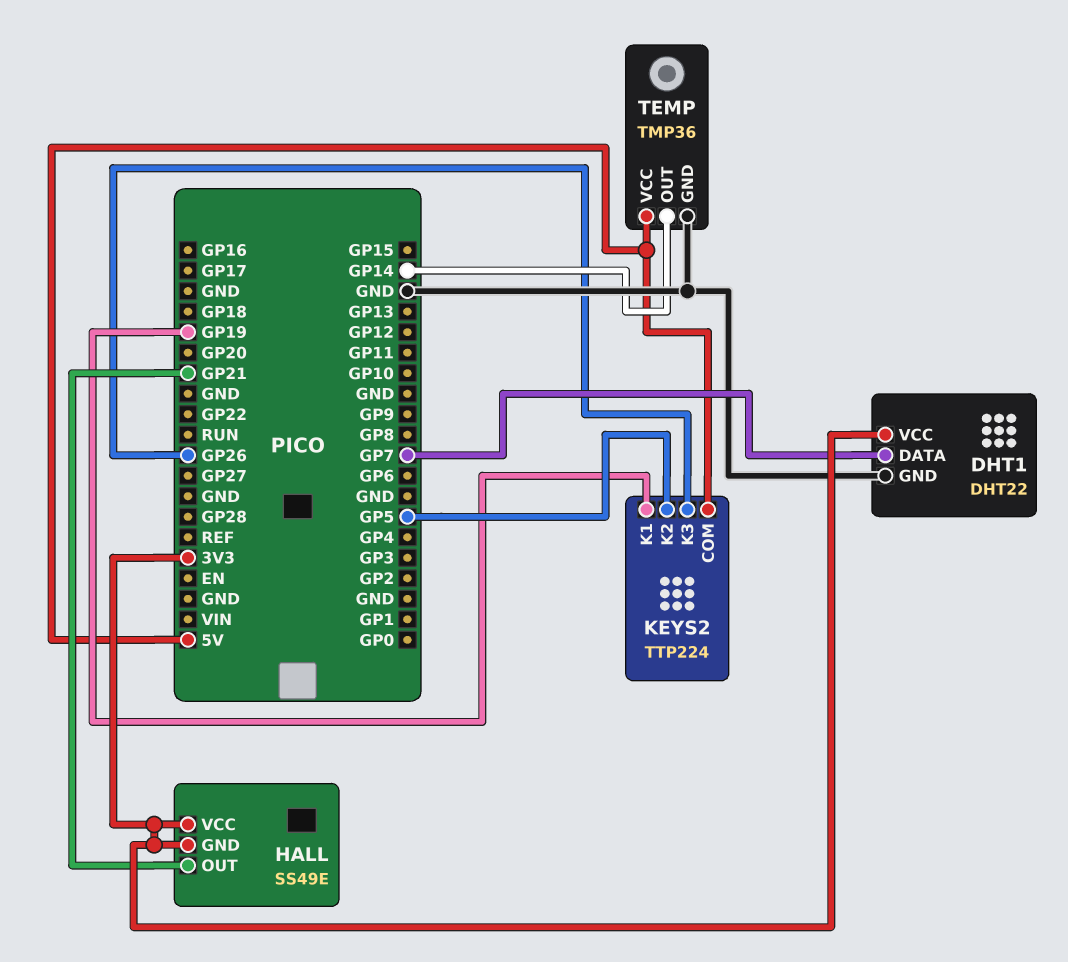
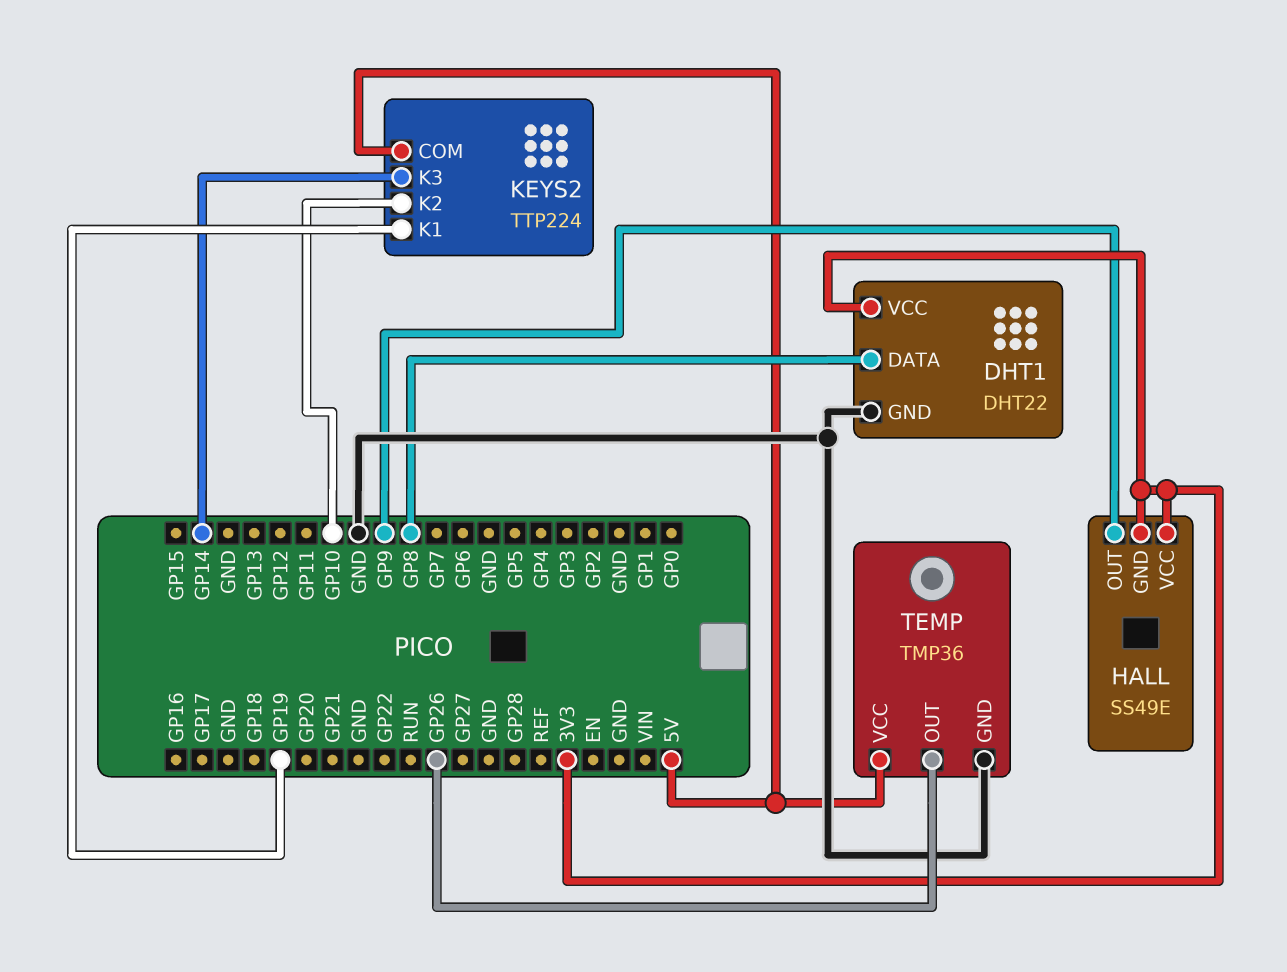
DHT1 pin DATA: GP7 -> GP8
HALL pin OUT: GP21 -> GP9
KEYS2 pin K2: GP5 -> GP10
KEYS2 pin K3: GP26 -> GP14
TEMP pin OUT: GP14 -> GP26

